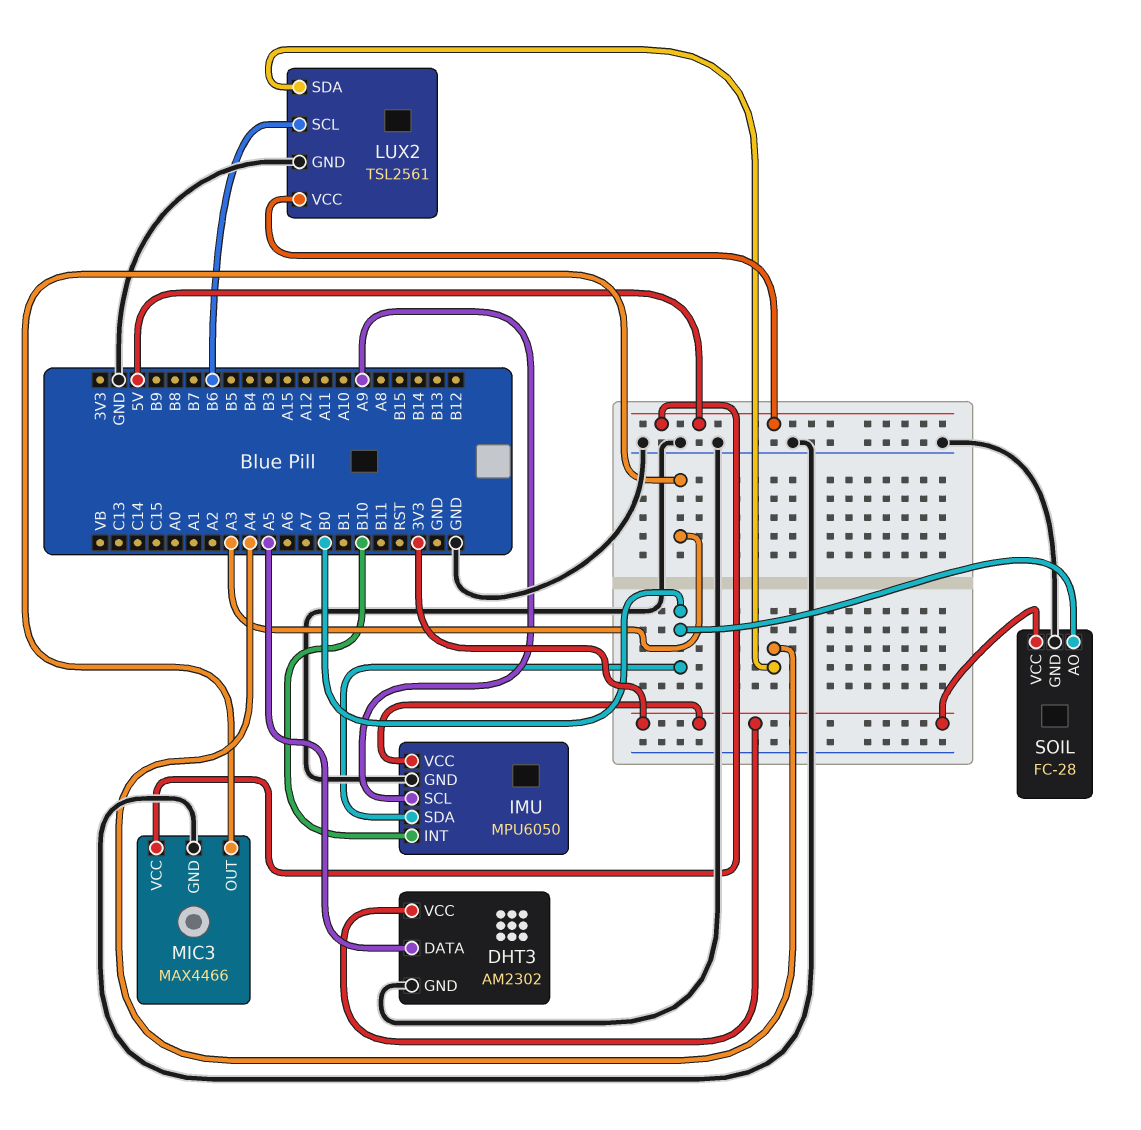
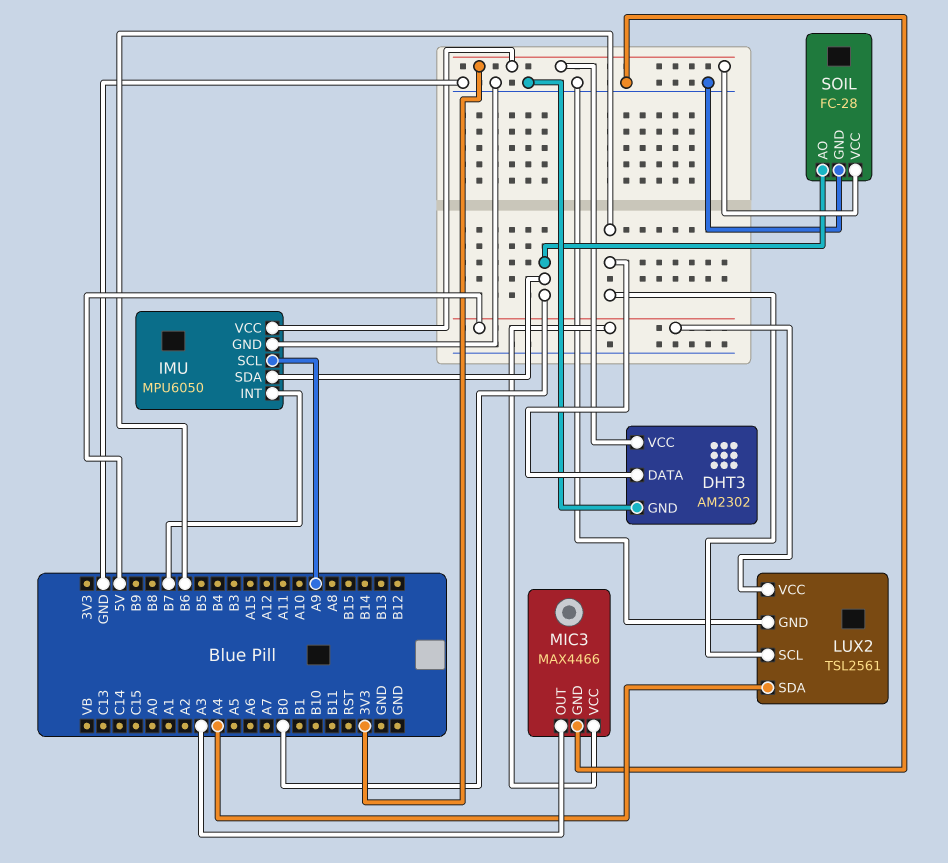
DHT3 pin DATA: A5 -> B6
IMU pin INT: B10 -> B7

